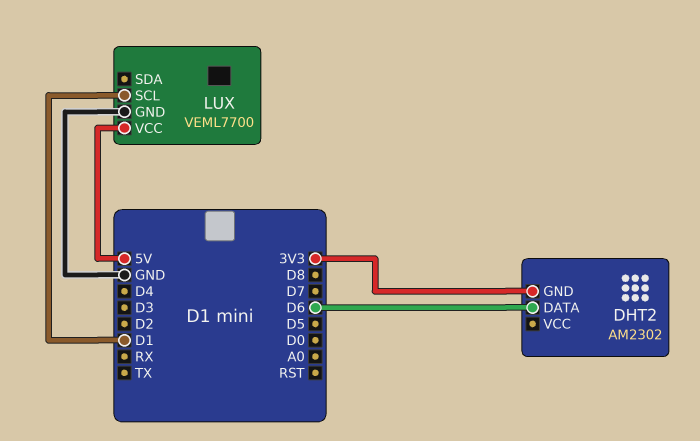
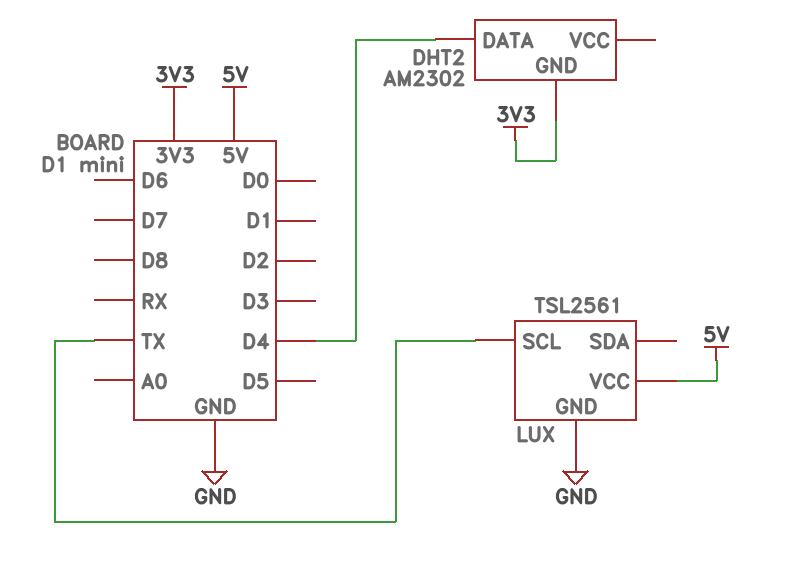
DHT2 pin DATA: D6 -> D4
LUX: VEML7700 -> TSL2561
LUX pin SCL: D1 -> TX

